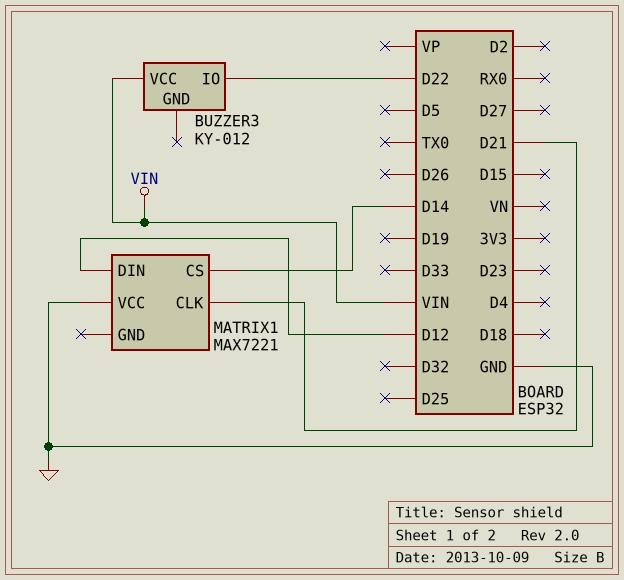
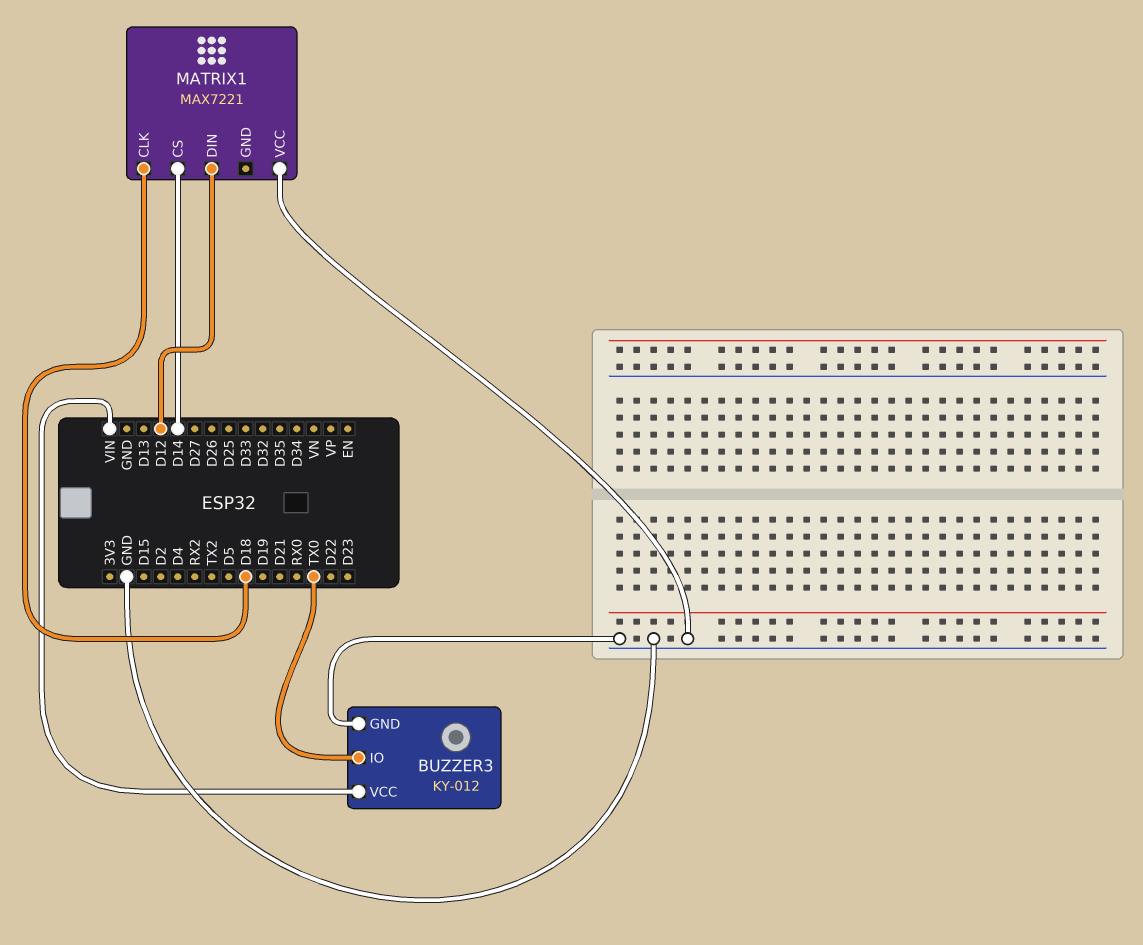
BUZZER3 pin GND: none -> GND
BUZZER3 pin IO: D22 -> TX0
MATRIX1 pin CLK: D21 -> D18

